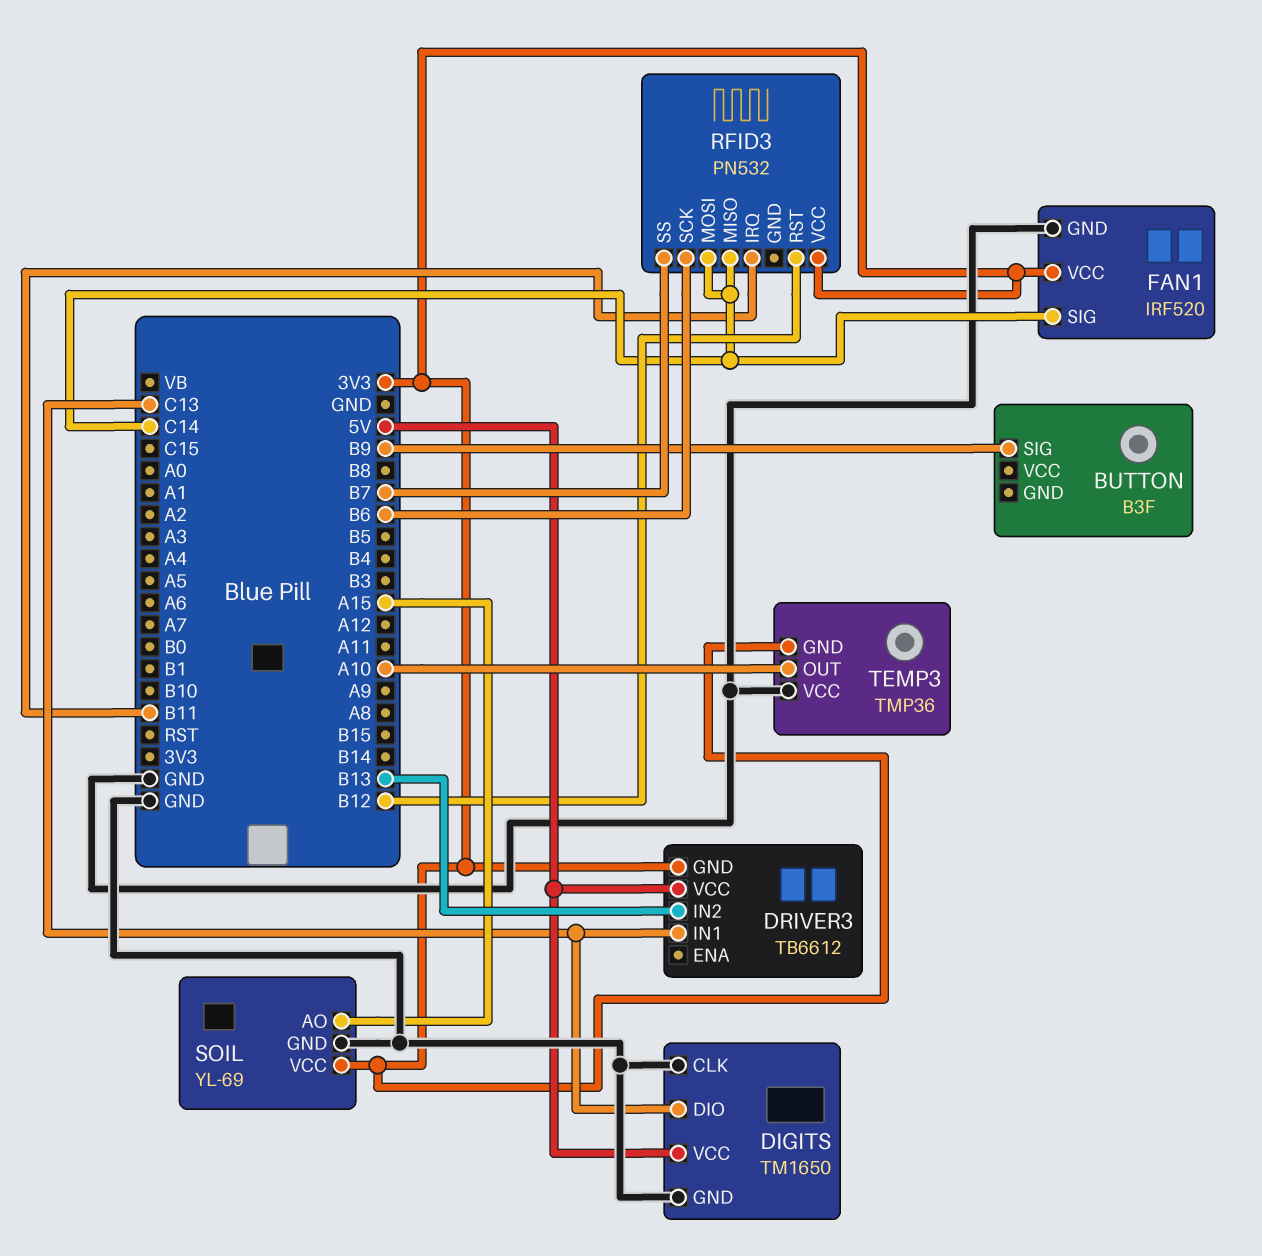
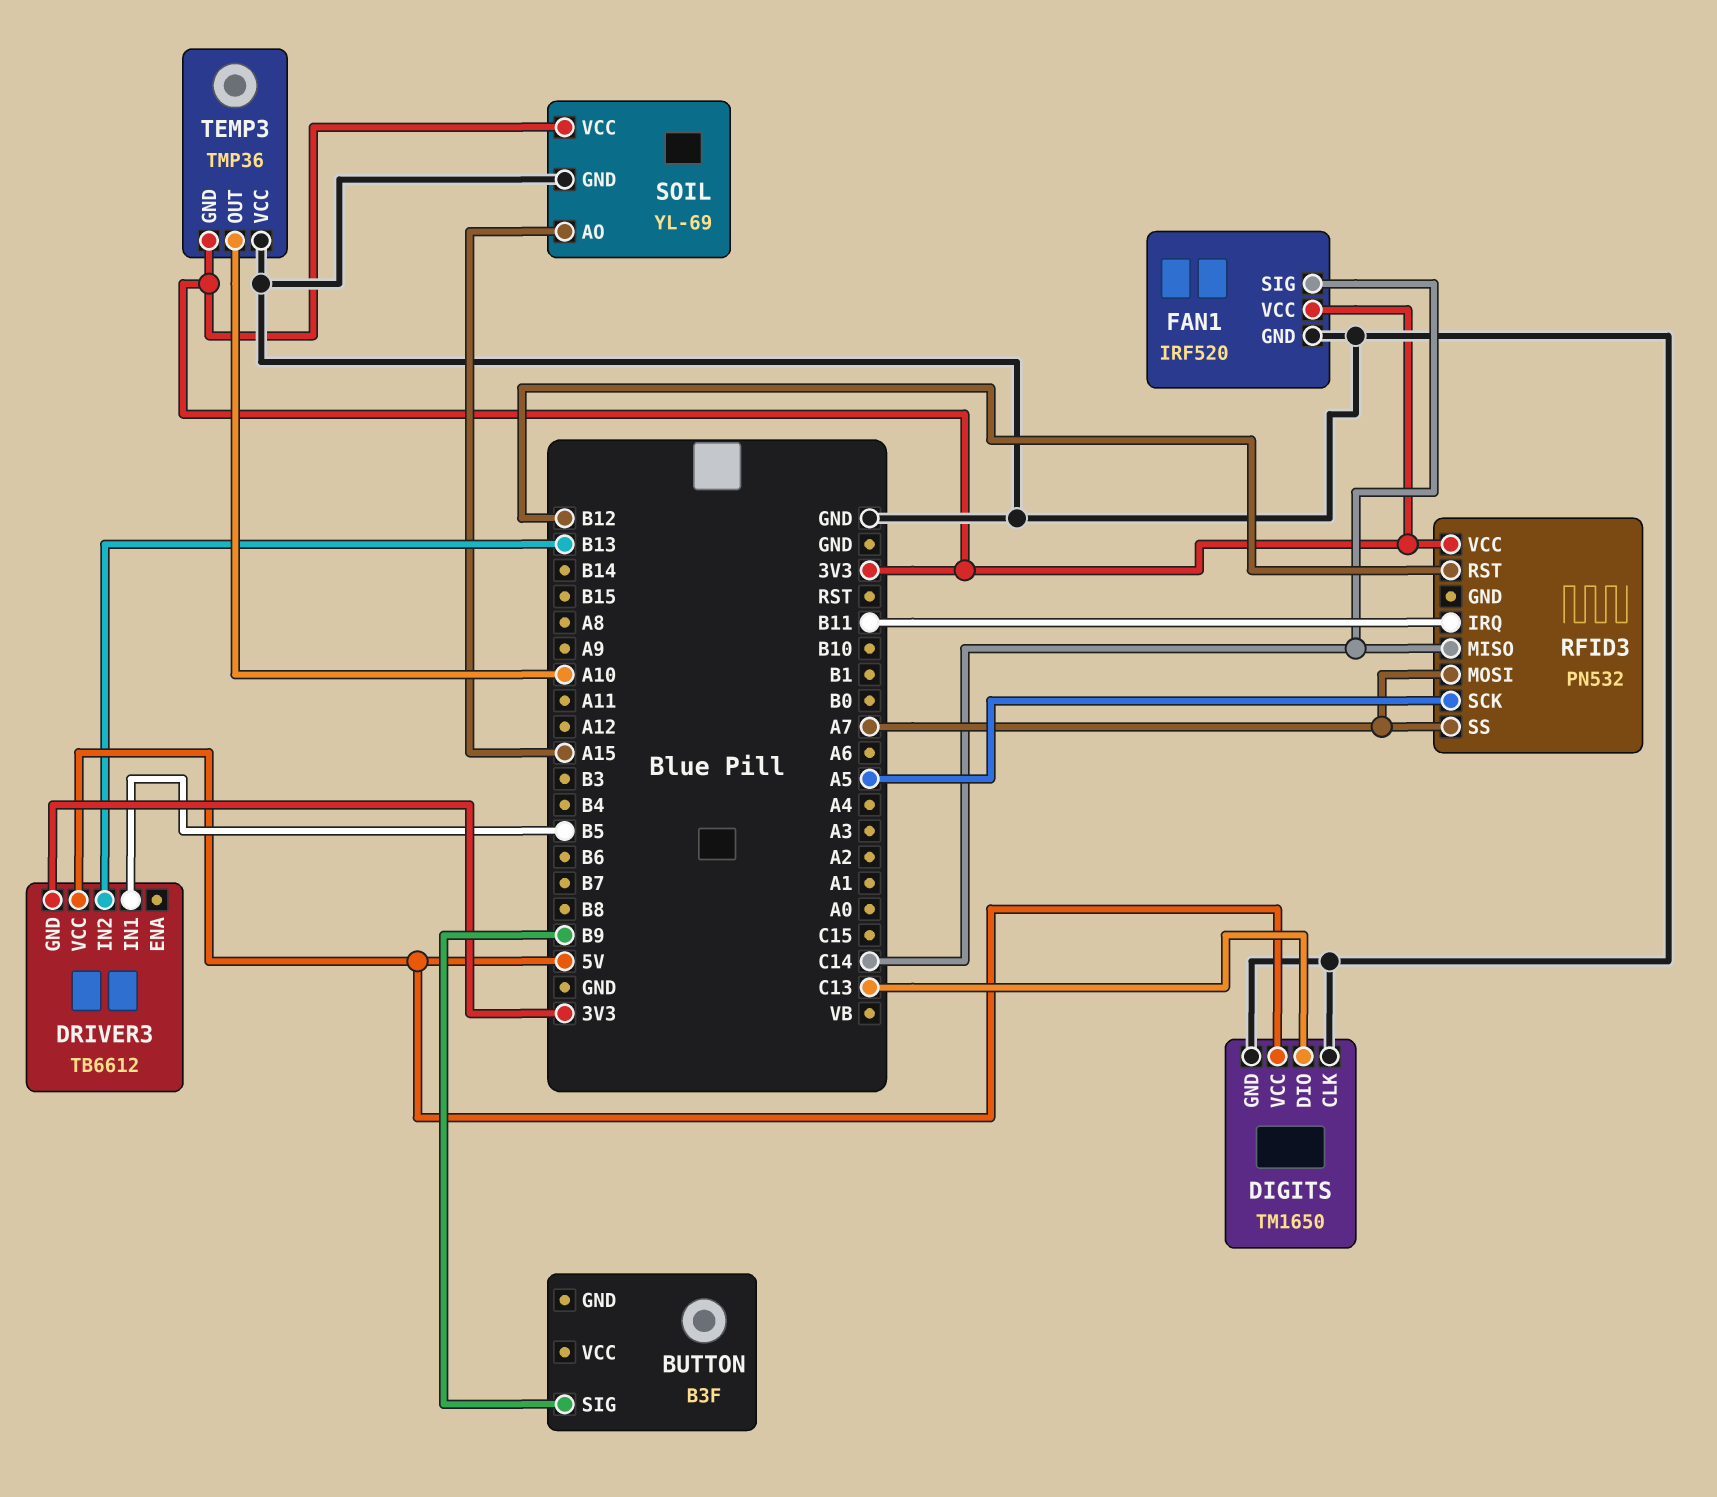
DRIVER3 pin IN1: C13 -> B5
RFID3 pin MOSI: C14 -> A7
RFID3 pin SCK: B6 -> A5
RFID3 pin SS: B7 -> A7

